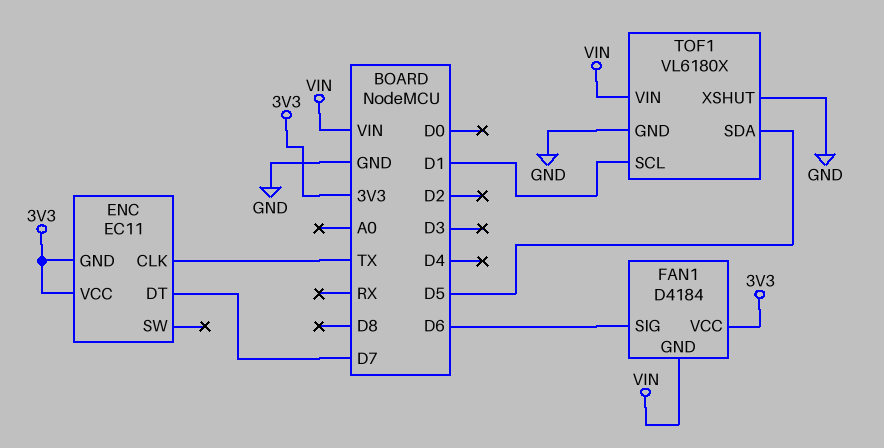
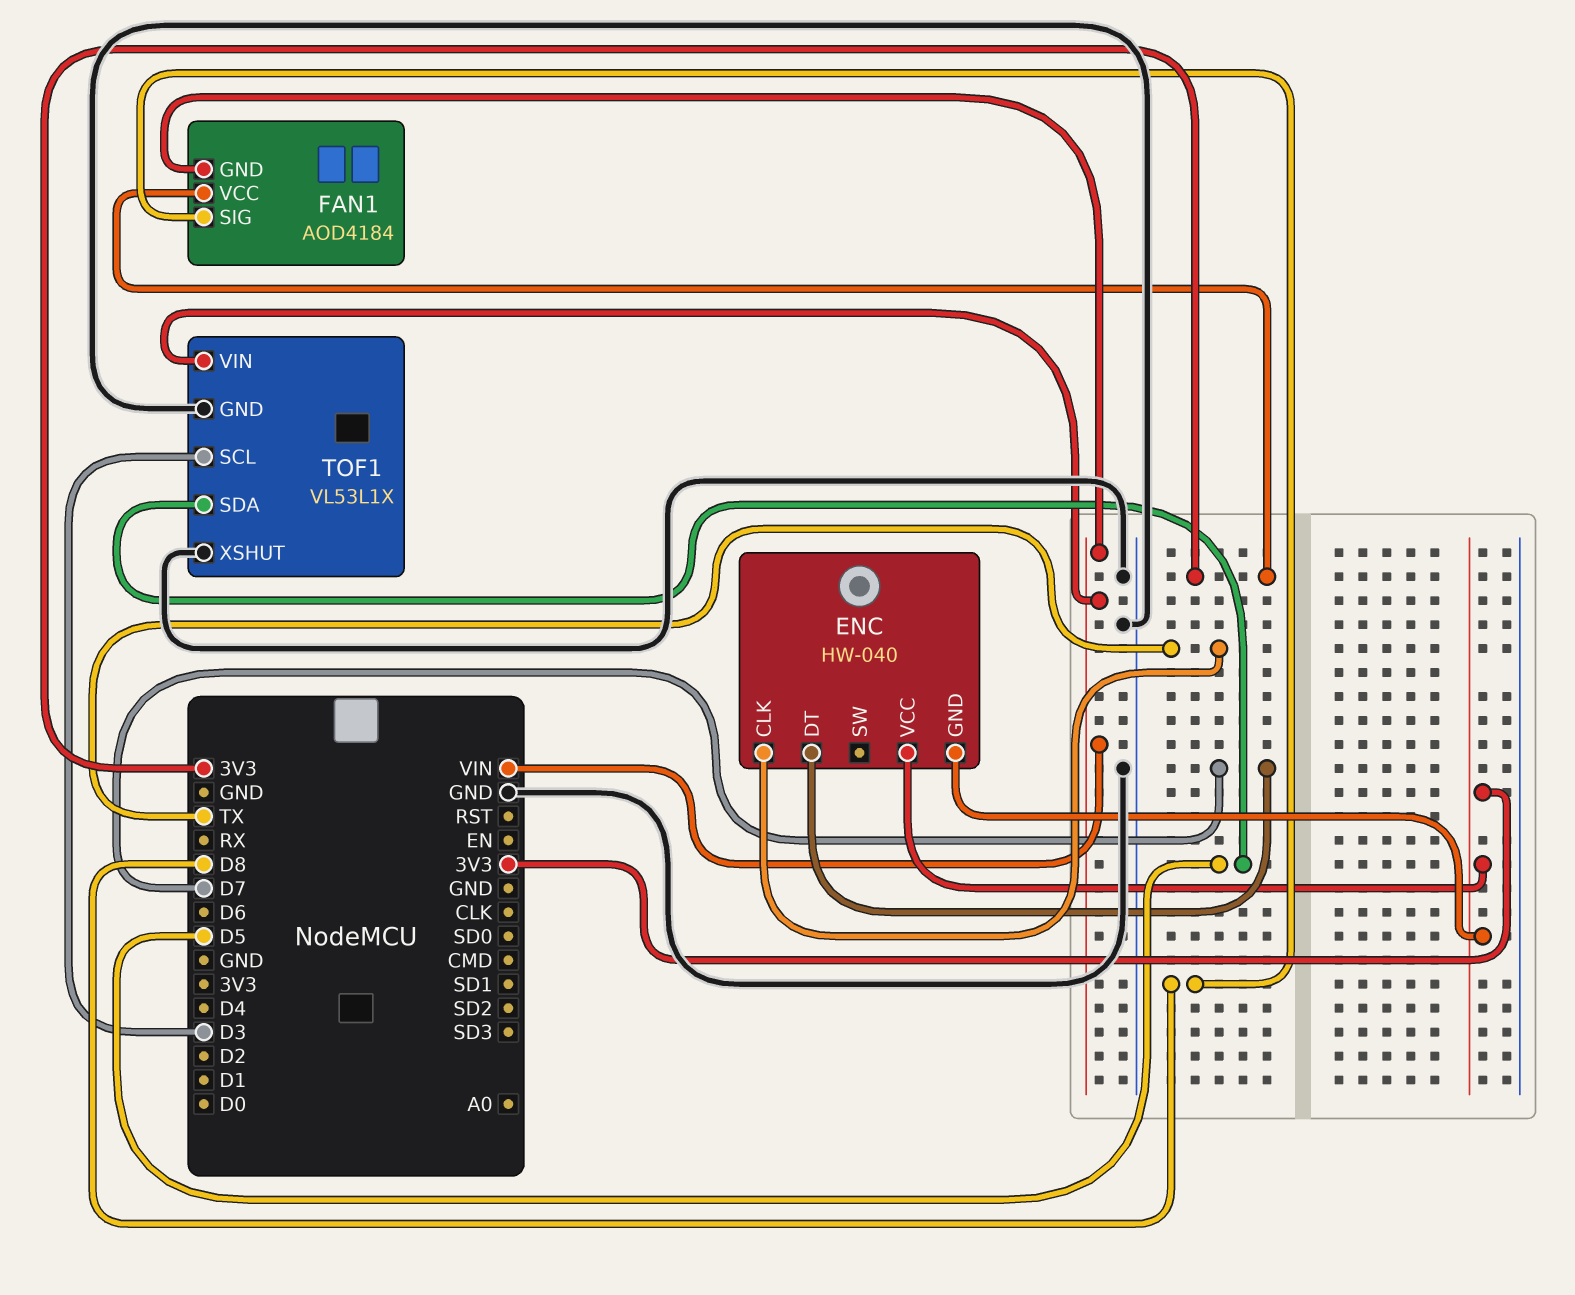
ENC: EC11 -> HW-040
FAN1: D4184 -> AOD4184
FAN1 pin SIG: D6 -> D8
TOF1: VL6180X -> VL53L1X
TOF1 pin SCL: D1 -> D3

